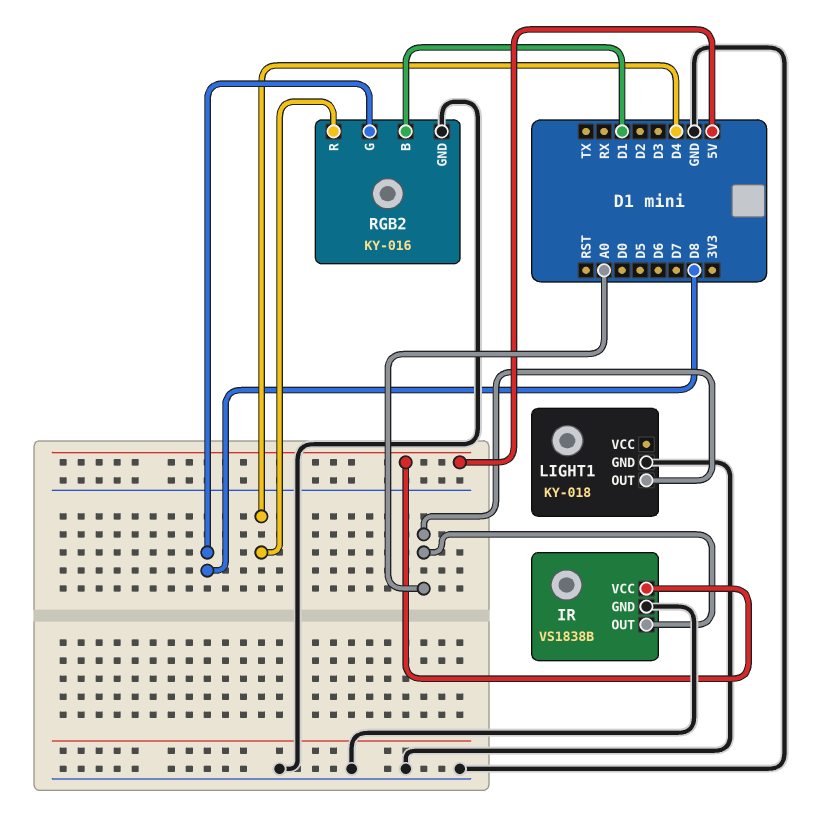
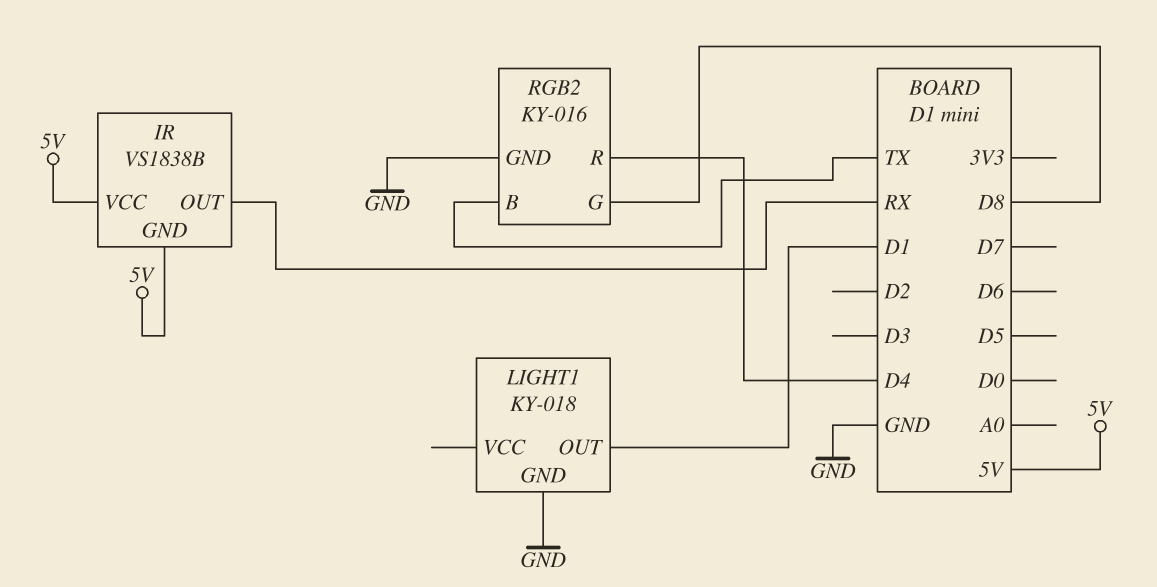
IR pin GND: GND -> 5V
IR pin OUT: A0 -> RX
LIGHT1 pin OUT: A0 -> D1
RGB2 pin B: D1 -> TX

